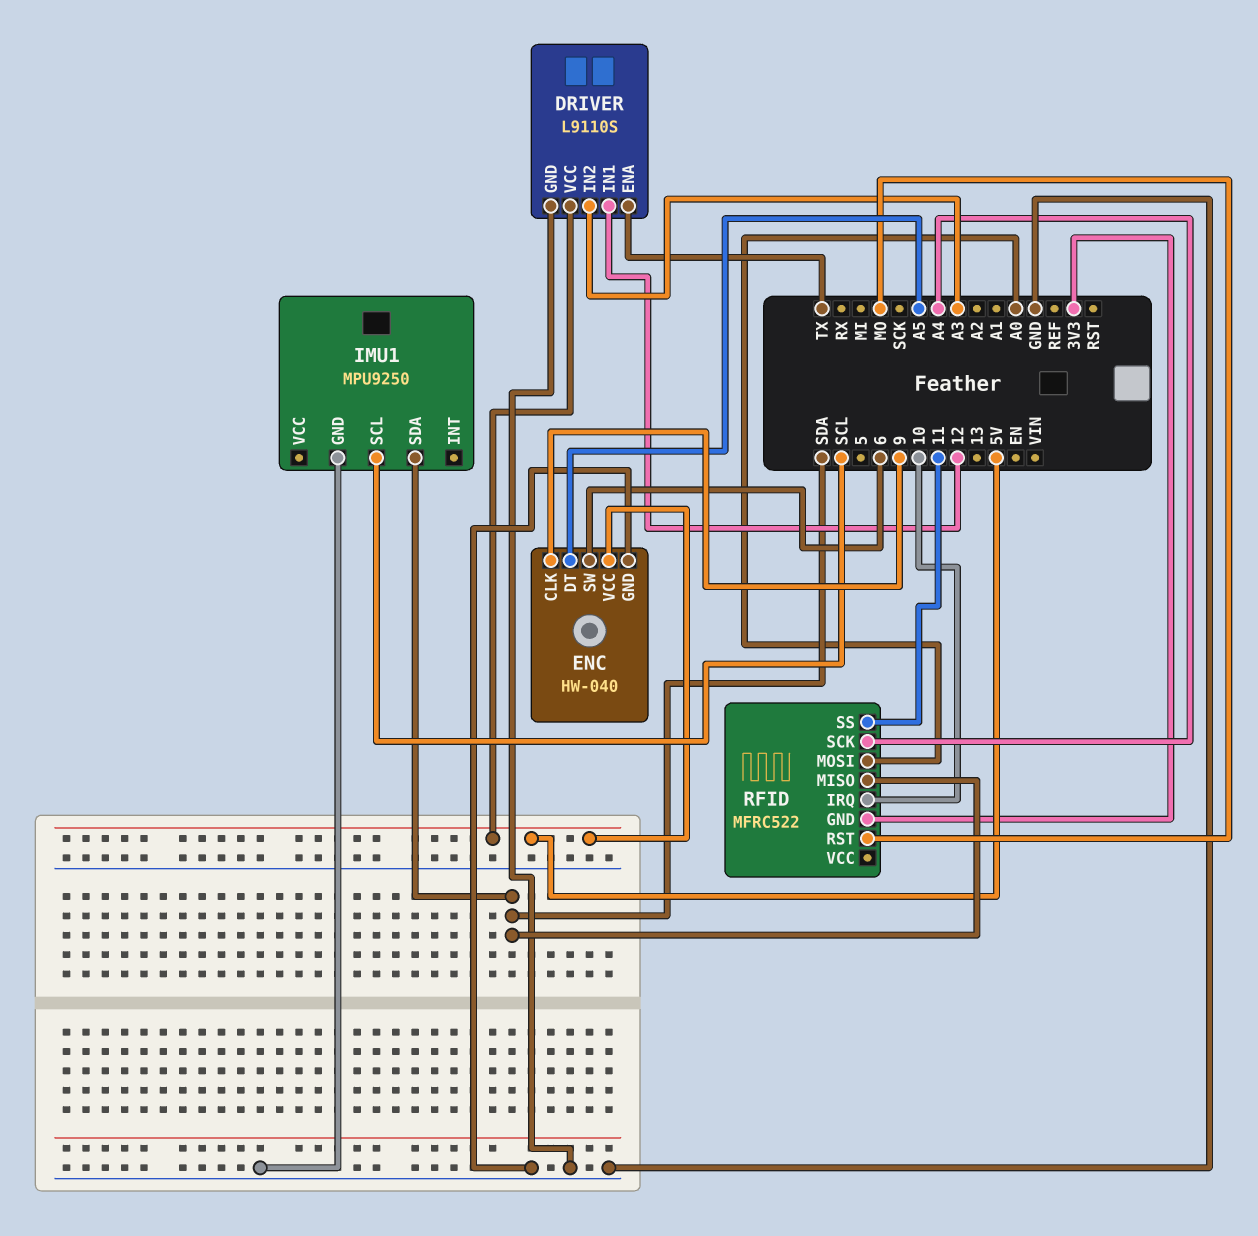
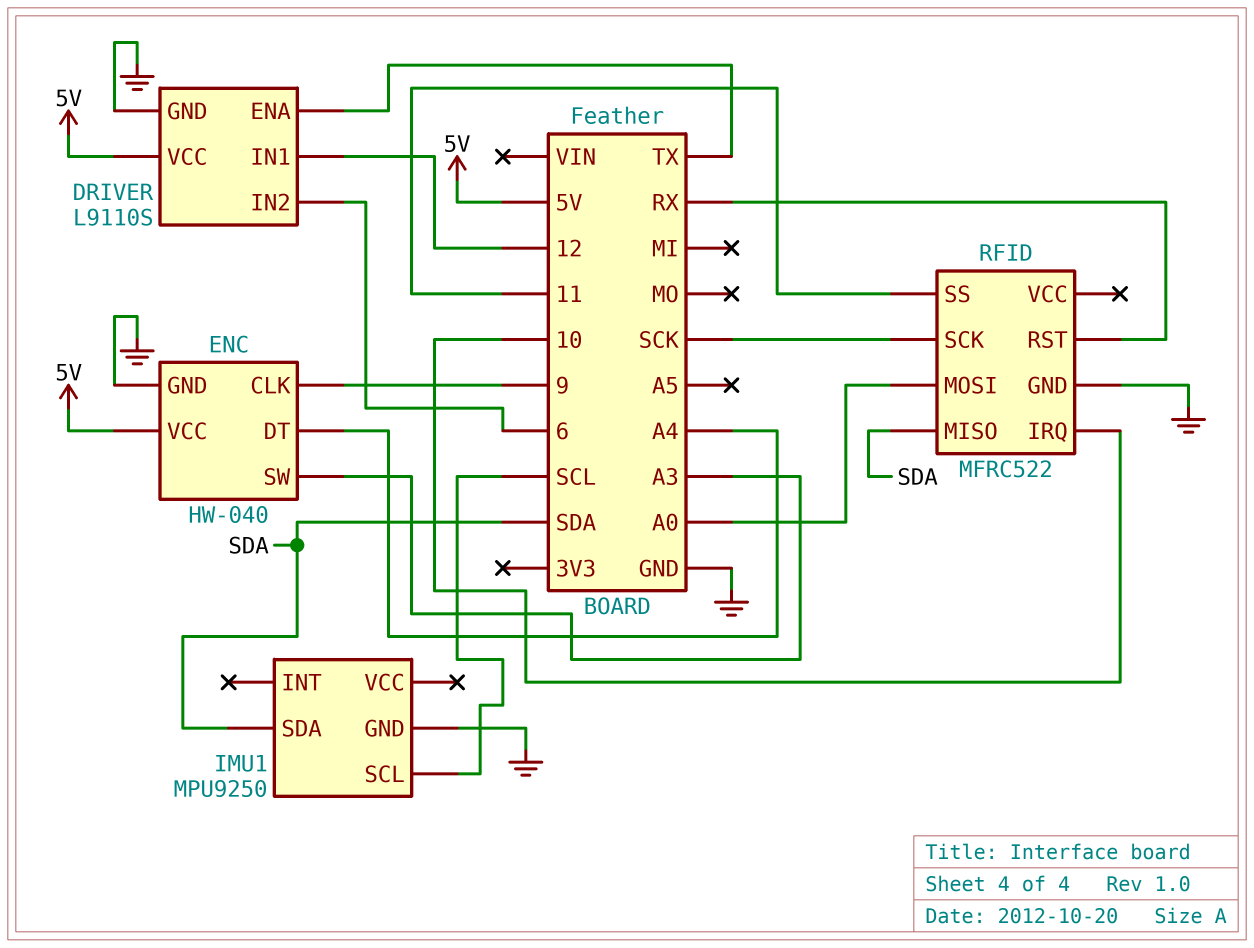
DRIVER pin IN2: A3 -> 6
ENC pin DT: A5 -> A4
ENC pin SW: 6 -> A3
RFID pin GND: 3V3 -> GND
RFID pin RST: MO -> RX
RFID pin SCK: A4 -> SCK

